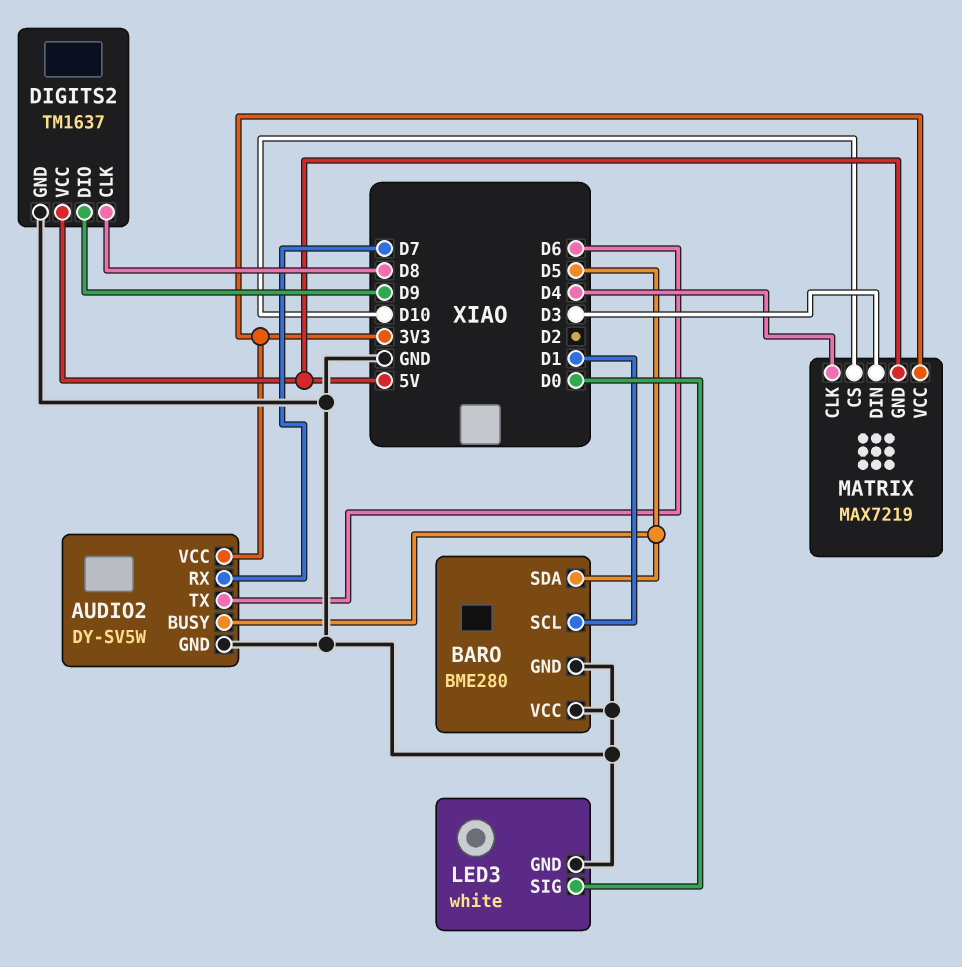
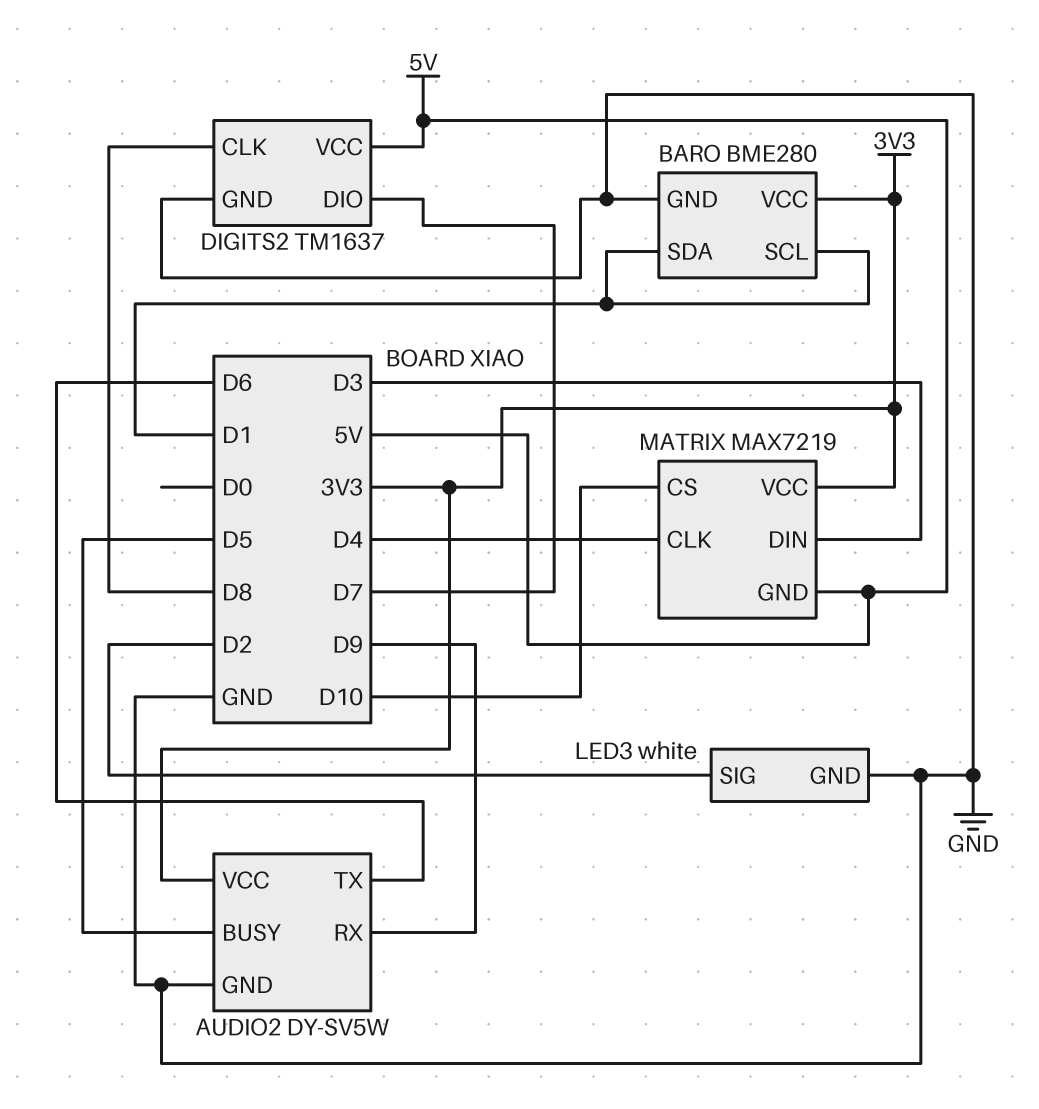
AUDIO2 pin RX: D7 -> D9
BARO pin SDA: D5 -> D1
BARO pin VCC: GND -> 3V3
DIGITS2 pin DIO: D9 -> D7
LED3 pin SIG: D0 -> D2

